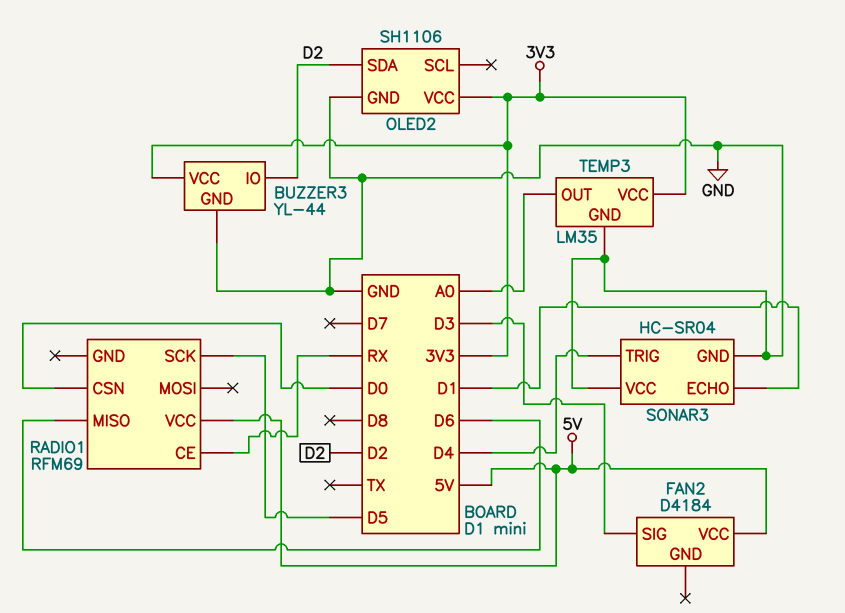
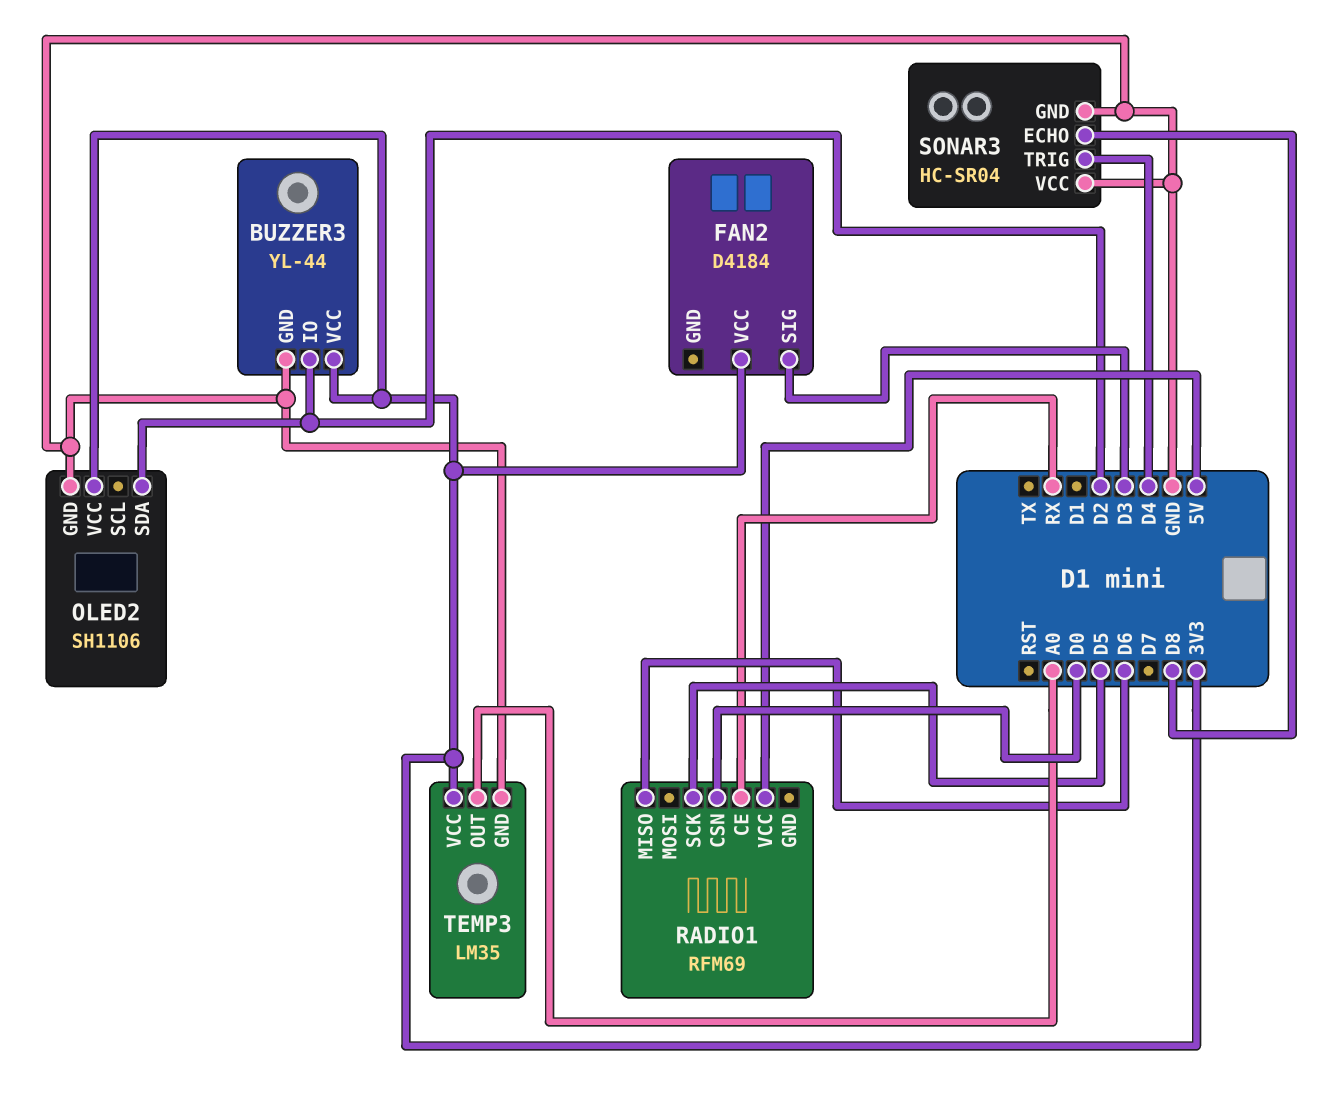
FAN2 pin VCC: 5V -> 3V3
SONAR3 pin ECHO: D1 -> D8

